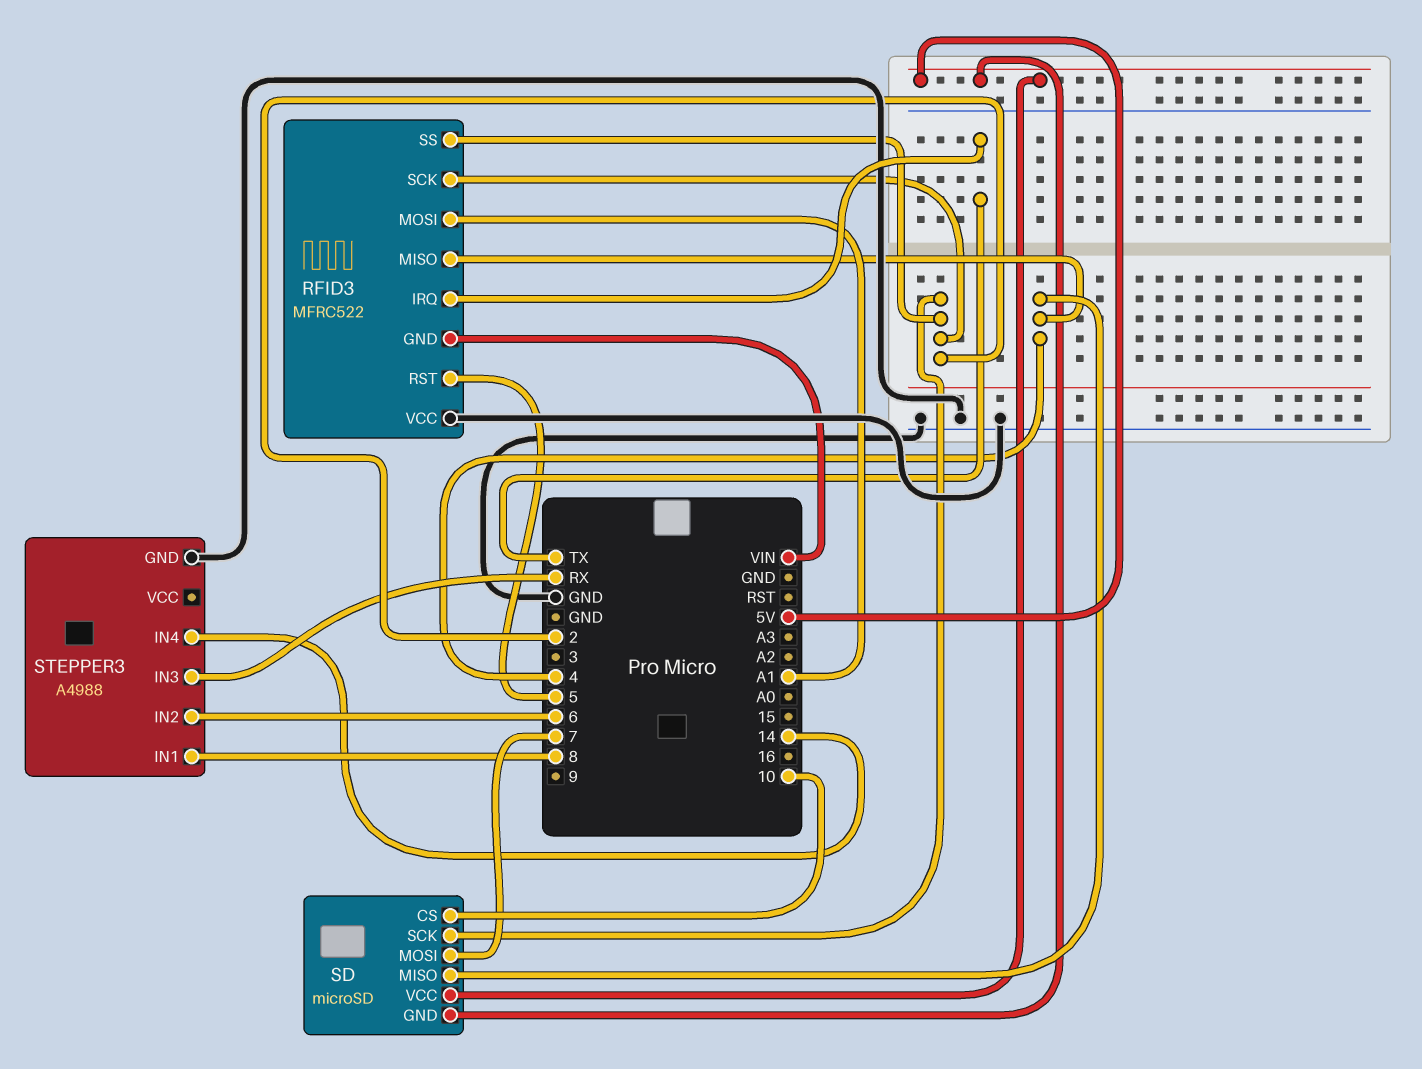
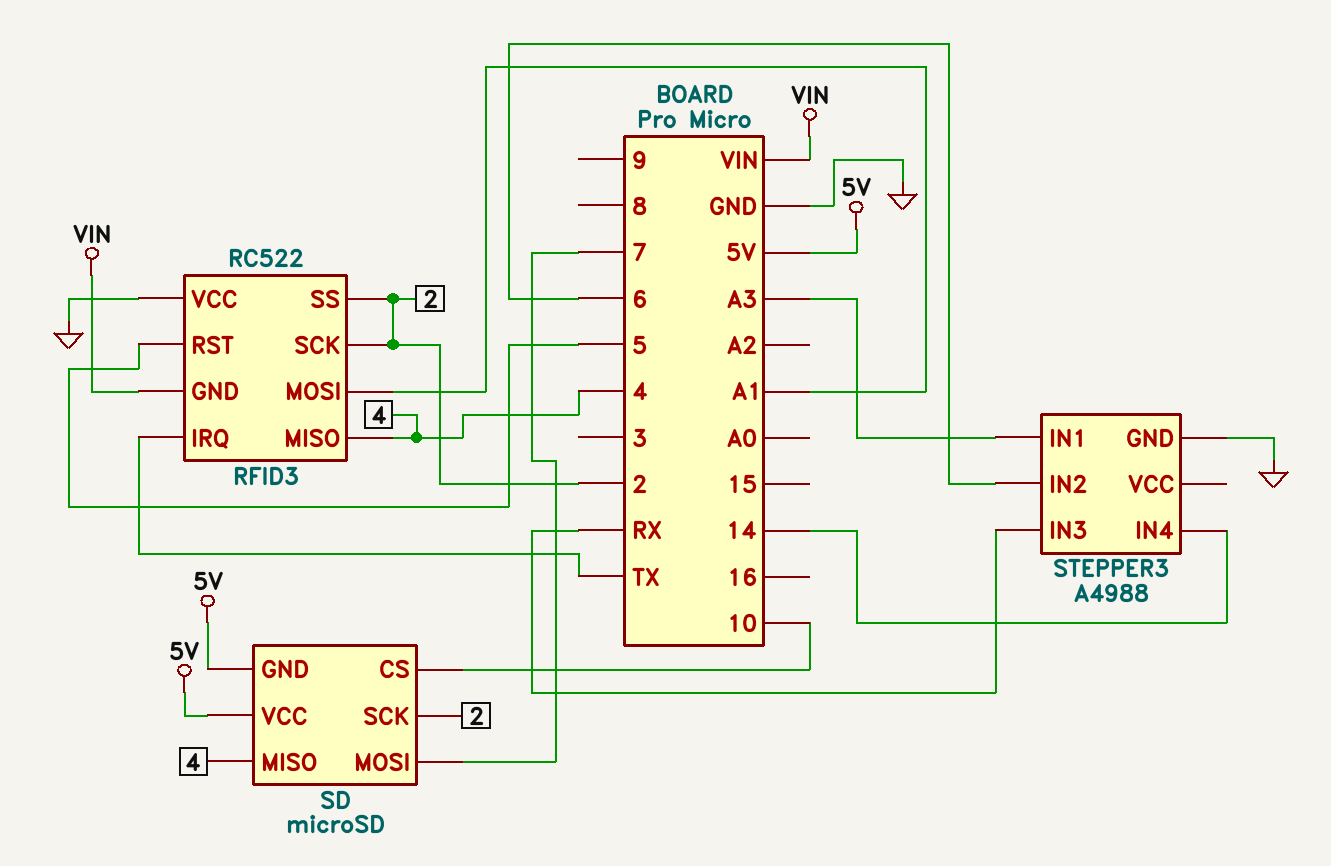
RFID3: MFRC522 -> RC522
STEPPER3 pin IN1: 8 -> A3

